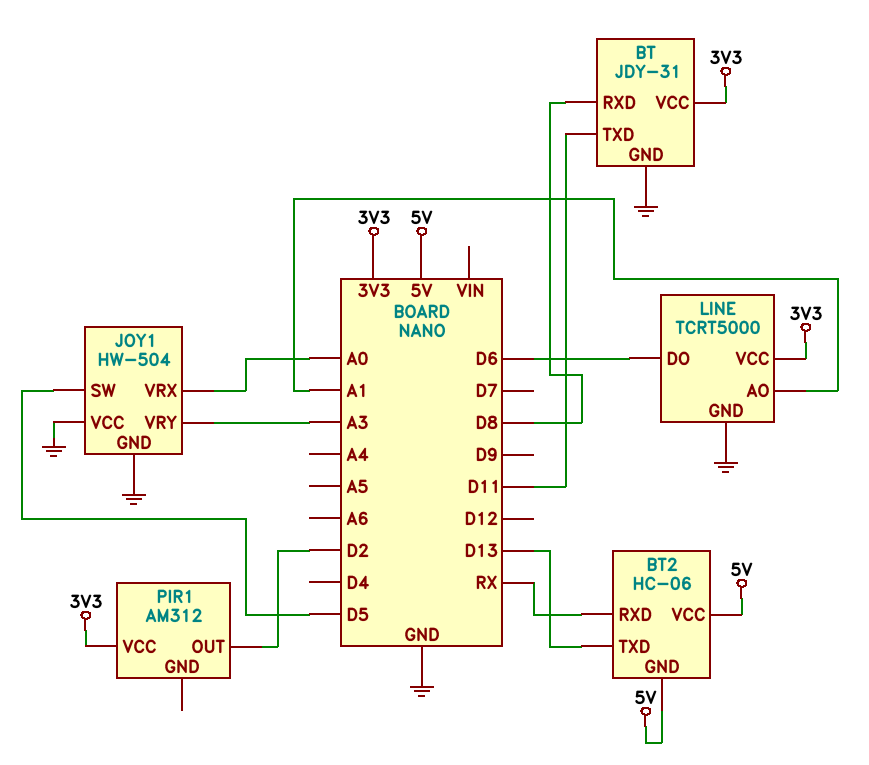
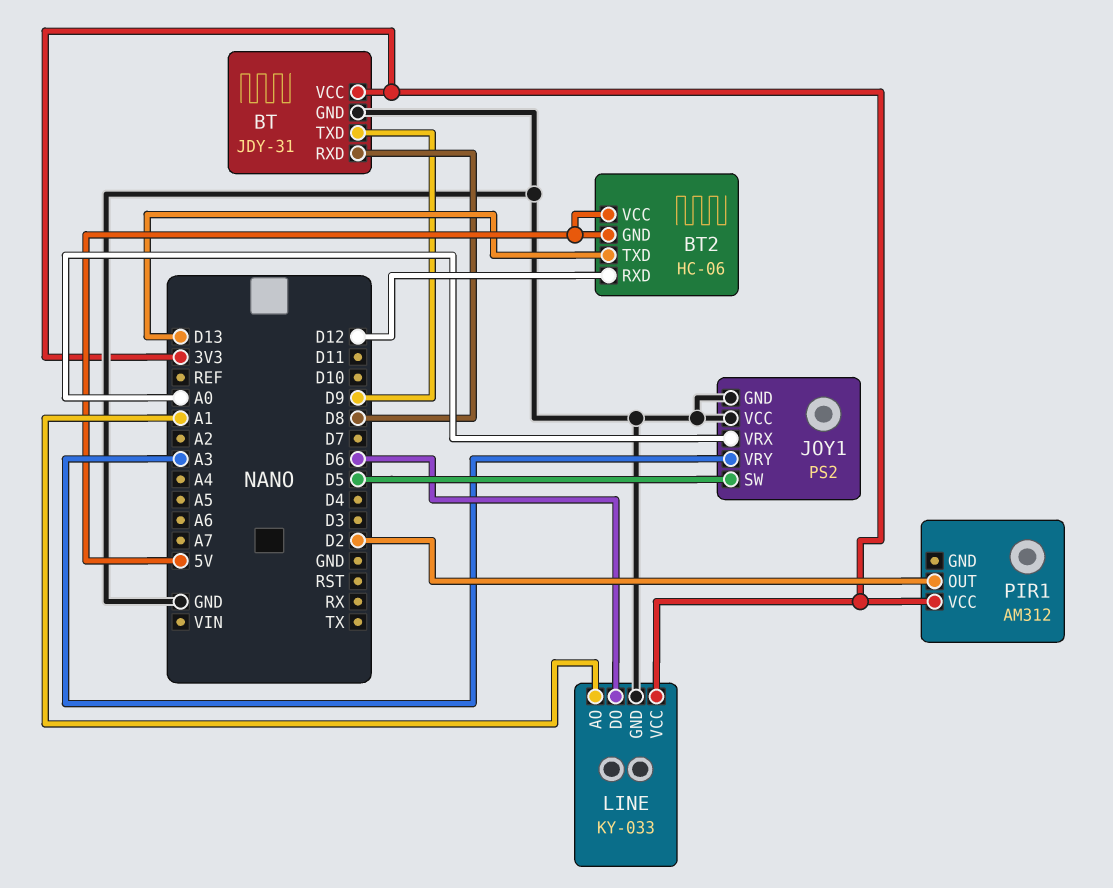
BT pin TXD: D11 -> D9
BT2 pin RXD: RX -> D12
JOY1: HW-504 -> PS2
LINE: TCRT5000 -> KY-033

